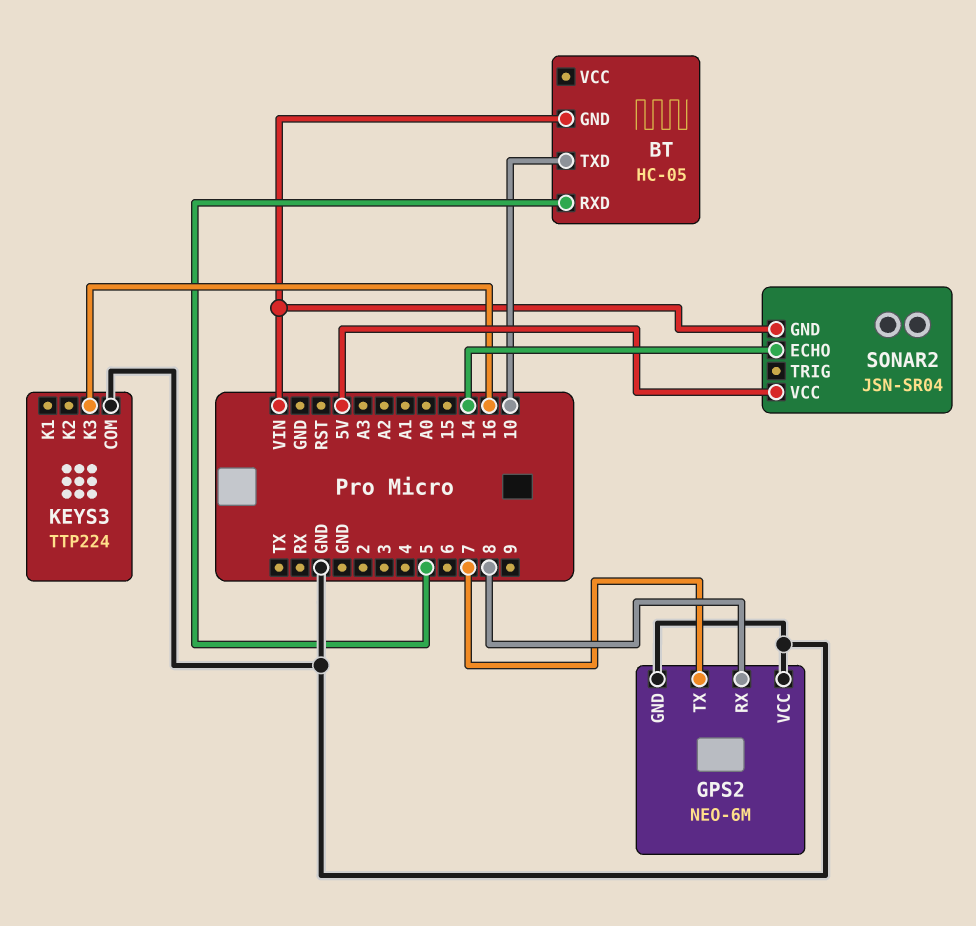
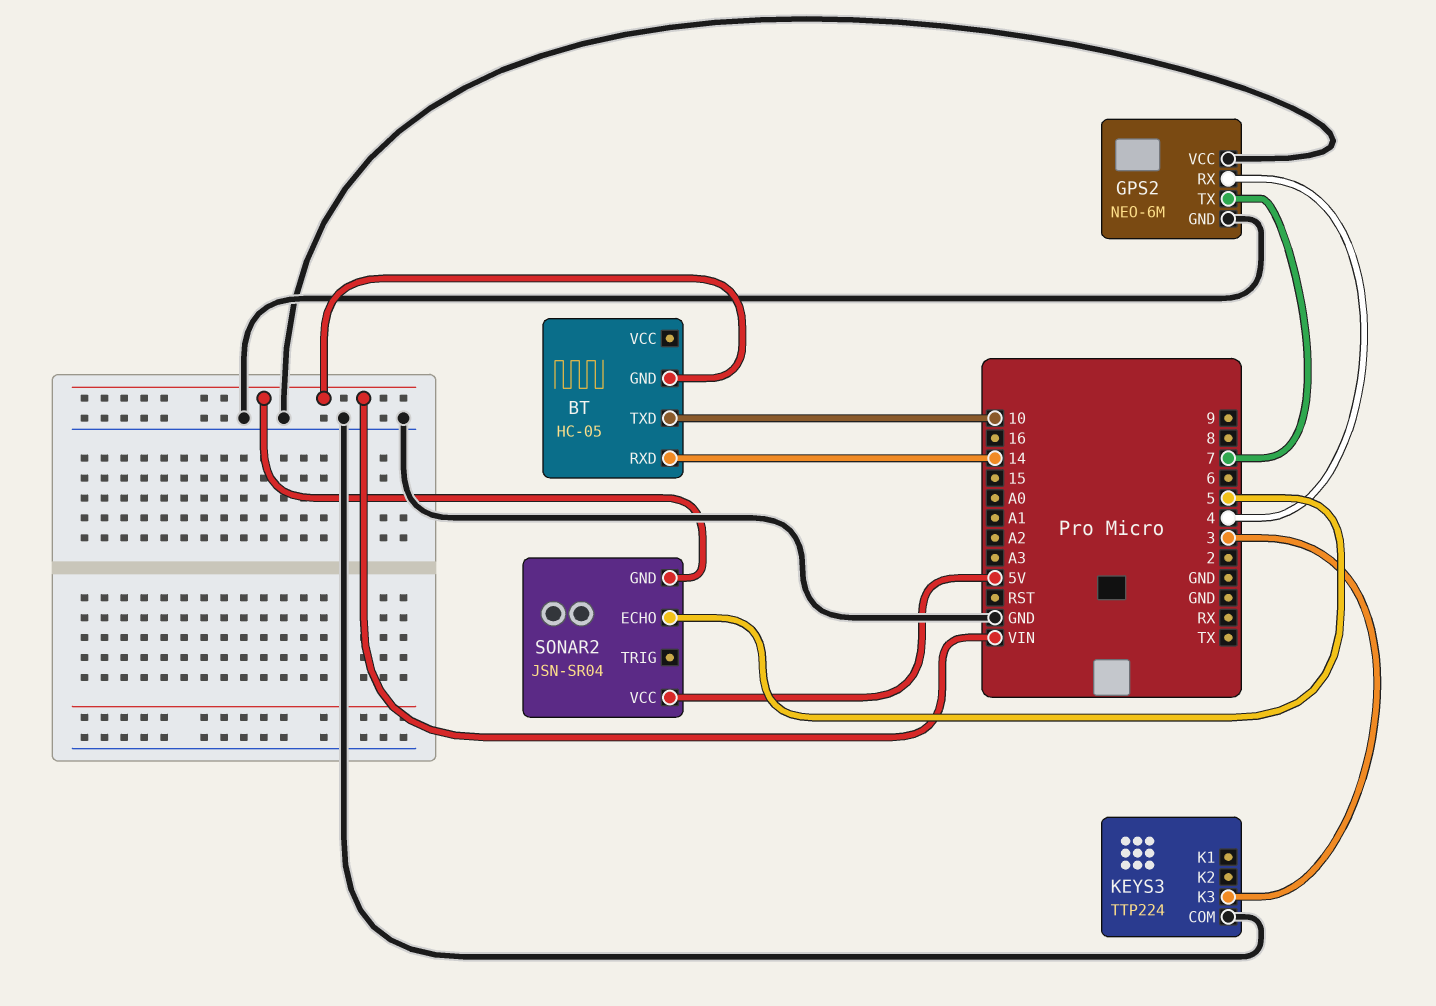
BT pin RXD: 5 -> 14
GPS2 pin RX: 8 -> 4
KEYS3 pin K3: 16 -> 3
SONAR2 pin ECHO: 14 -> 5

